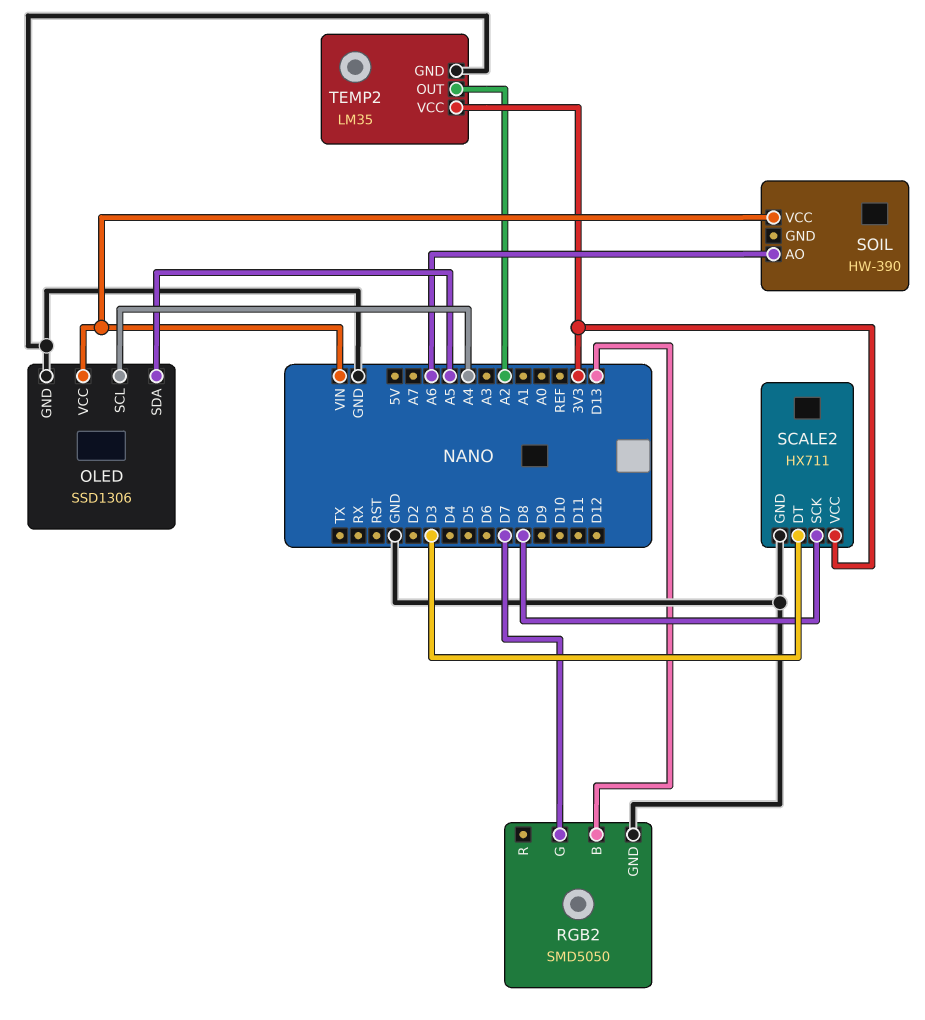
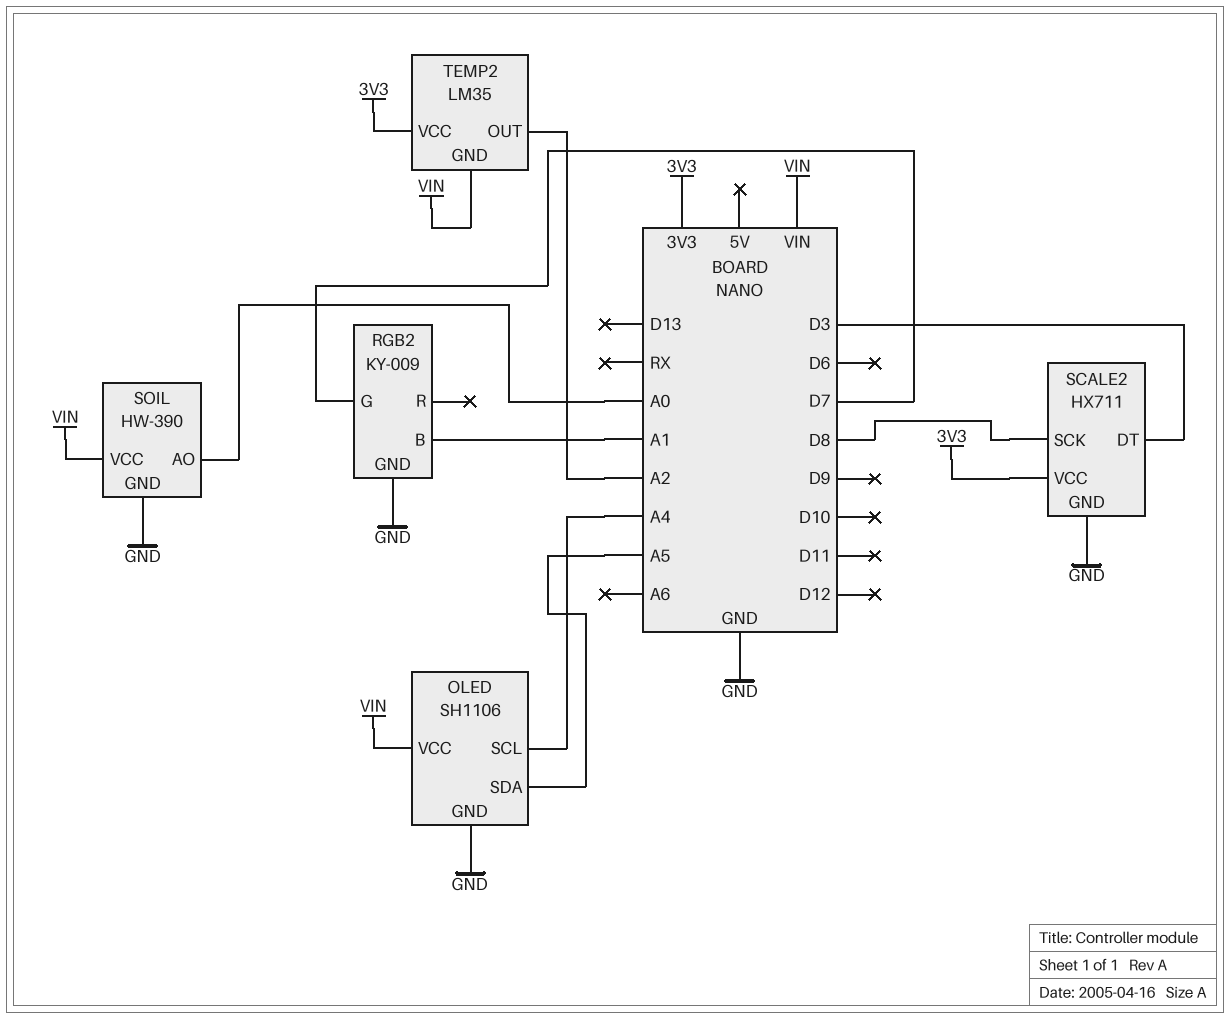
OLED: SSD1306 -> SH1106
RGB2: SMD5050 -> KY-009
RGB2 pin B: D13 -> A1
SOIL pin AO: A6 -> A0
SOIL pin GND: none -> GND
TEMP2 pin GND: GND -> VIN

